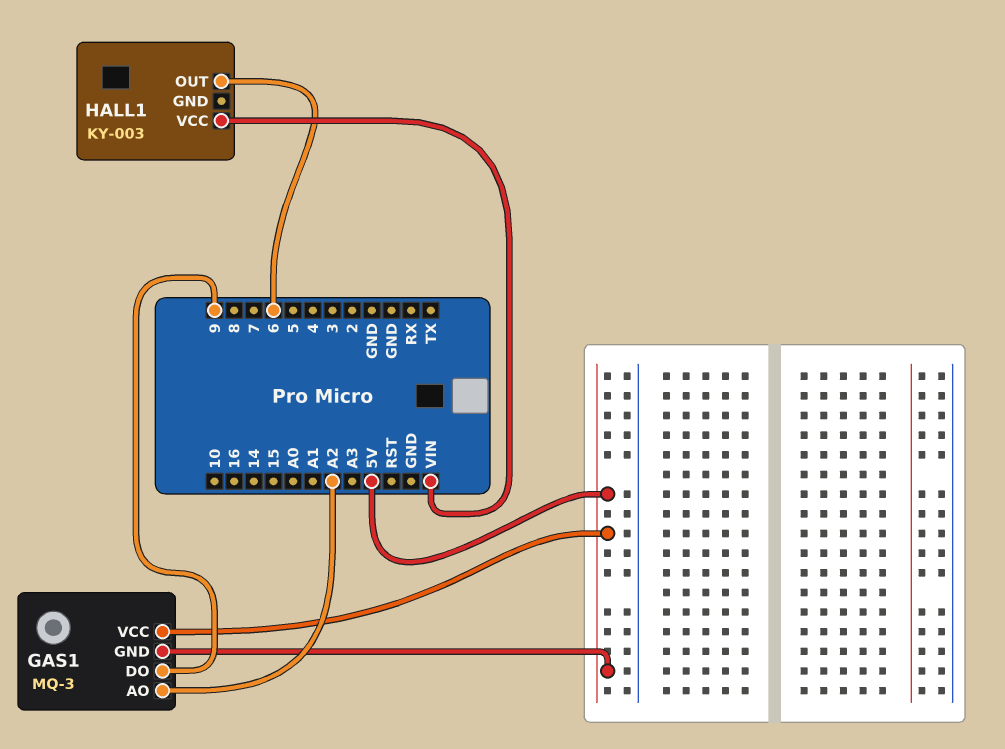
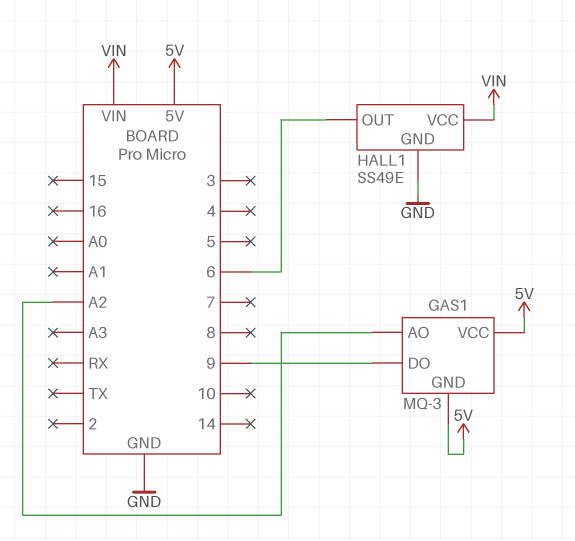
HALL1: KY-003 -> SS49E
HALL1 pin GND: none -> GND

